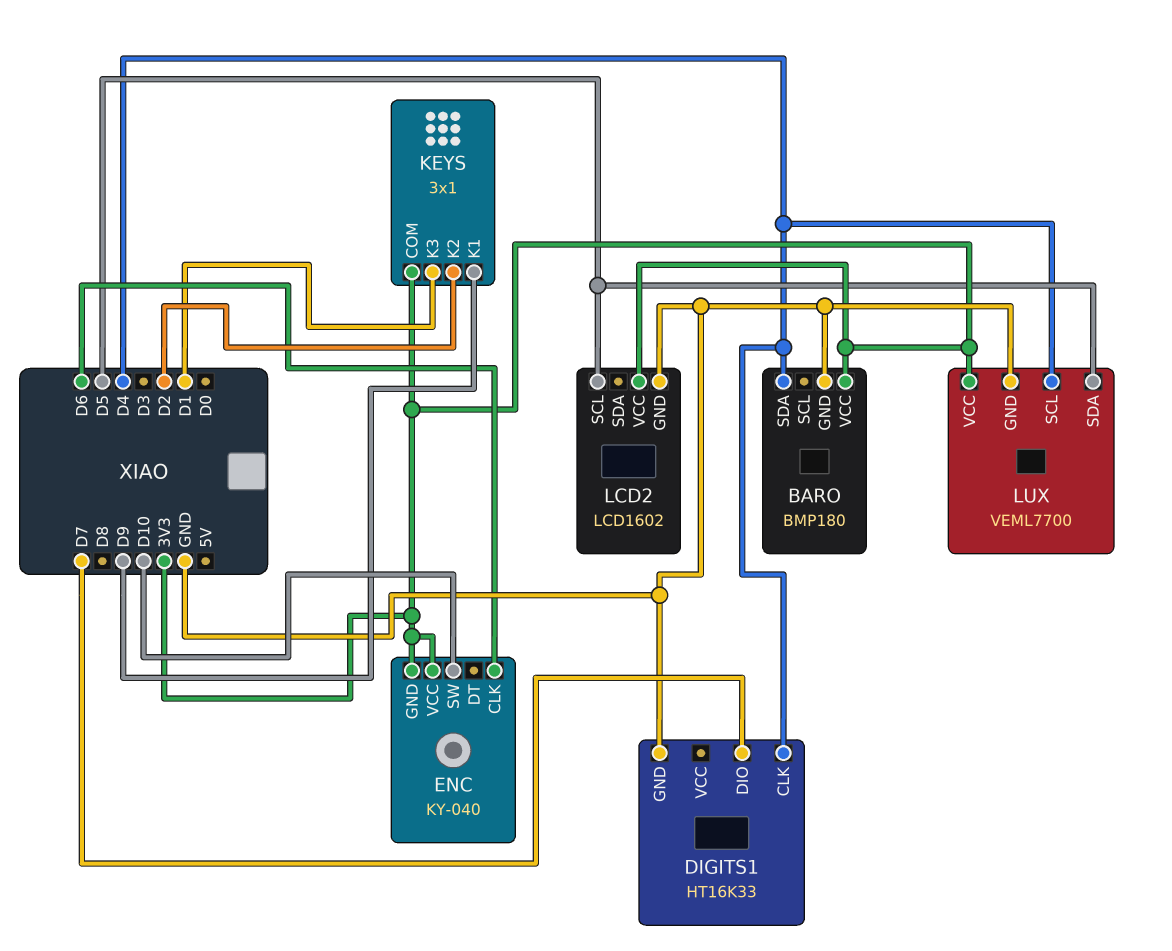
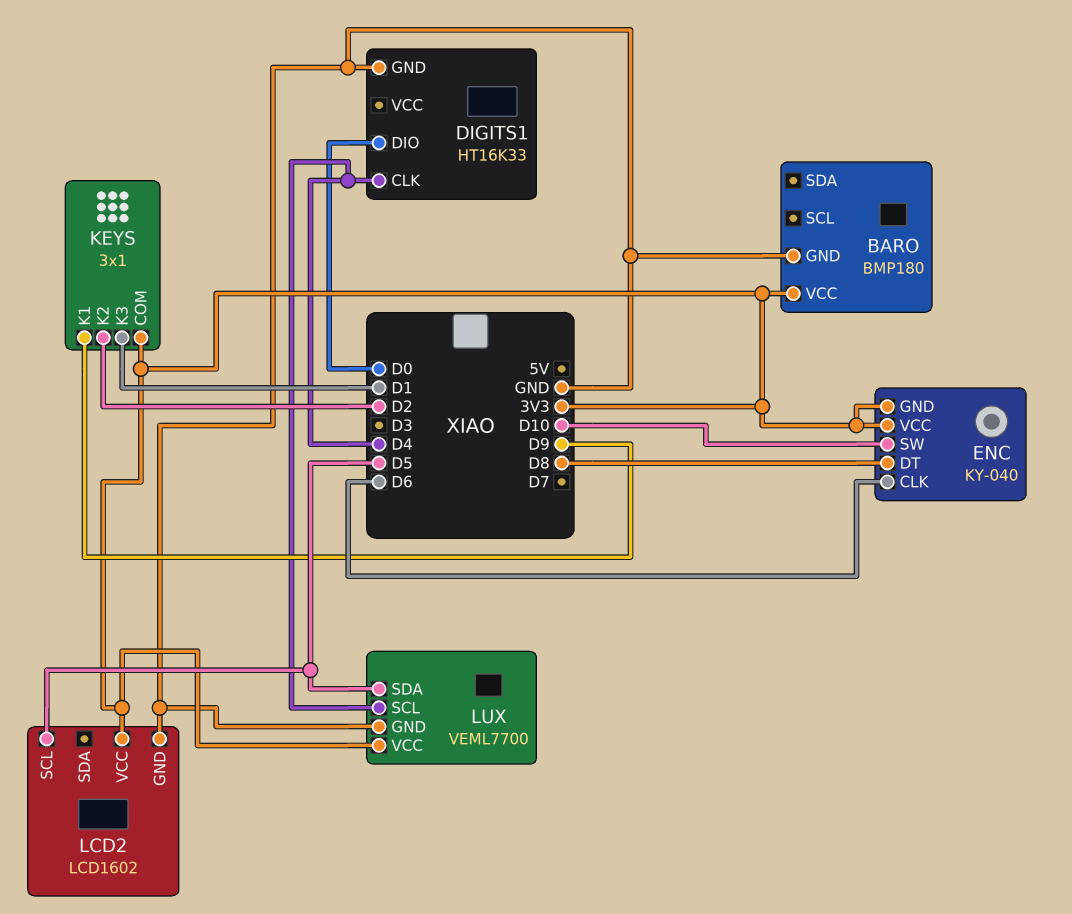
BARO pin SDA: D4 -> none
DIGITS1 pin DIO: D7 -> D0
ENC pin DT: none -> D8

